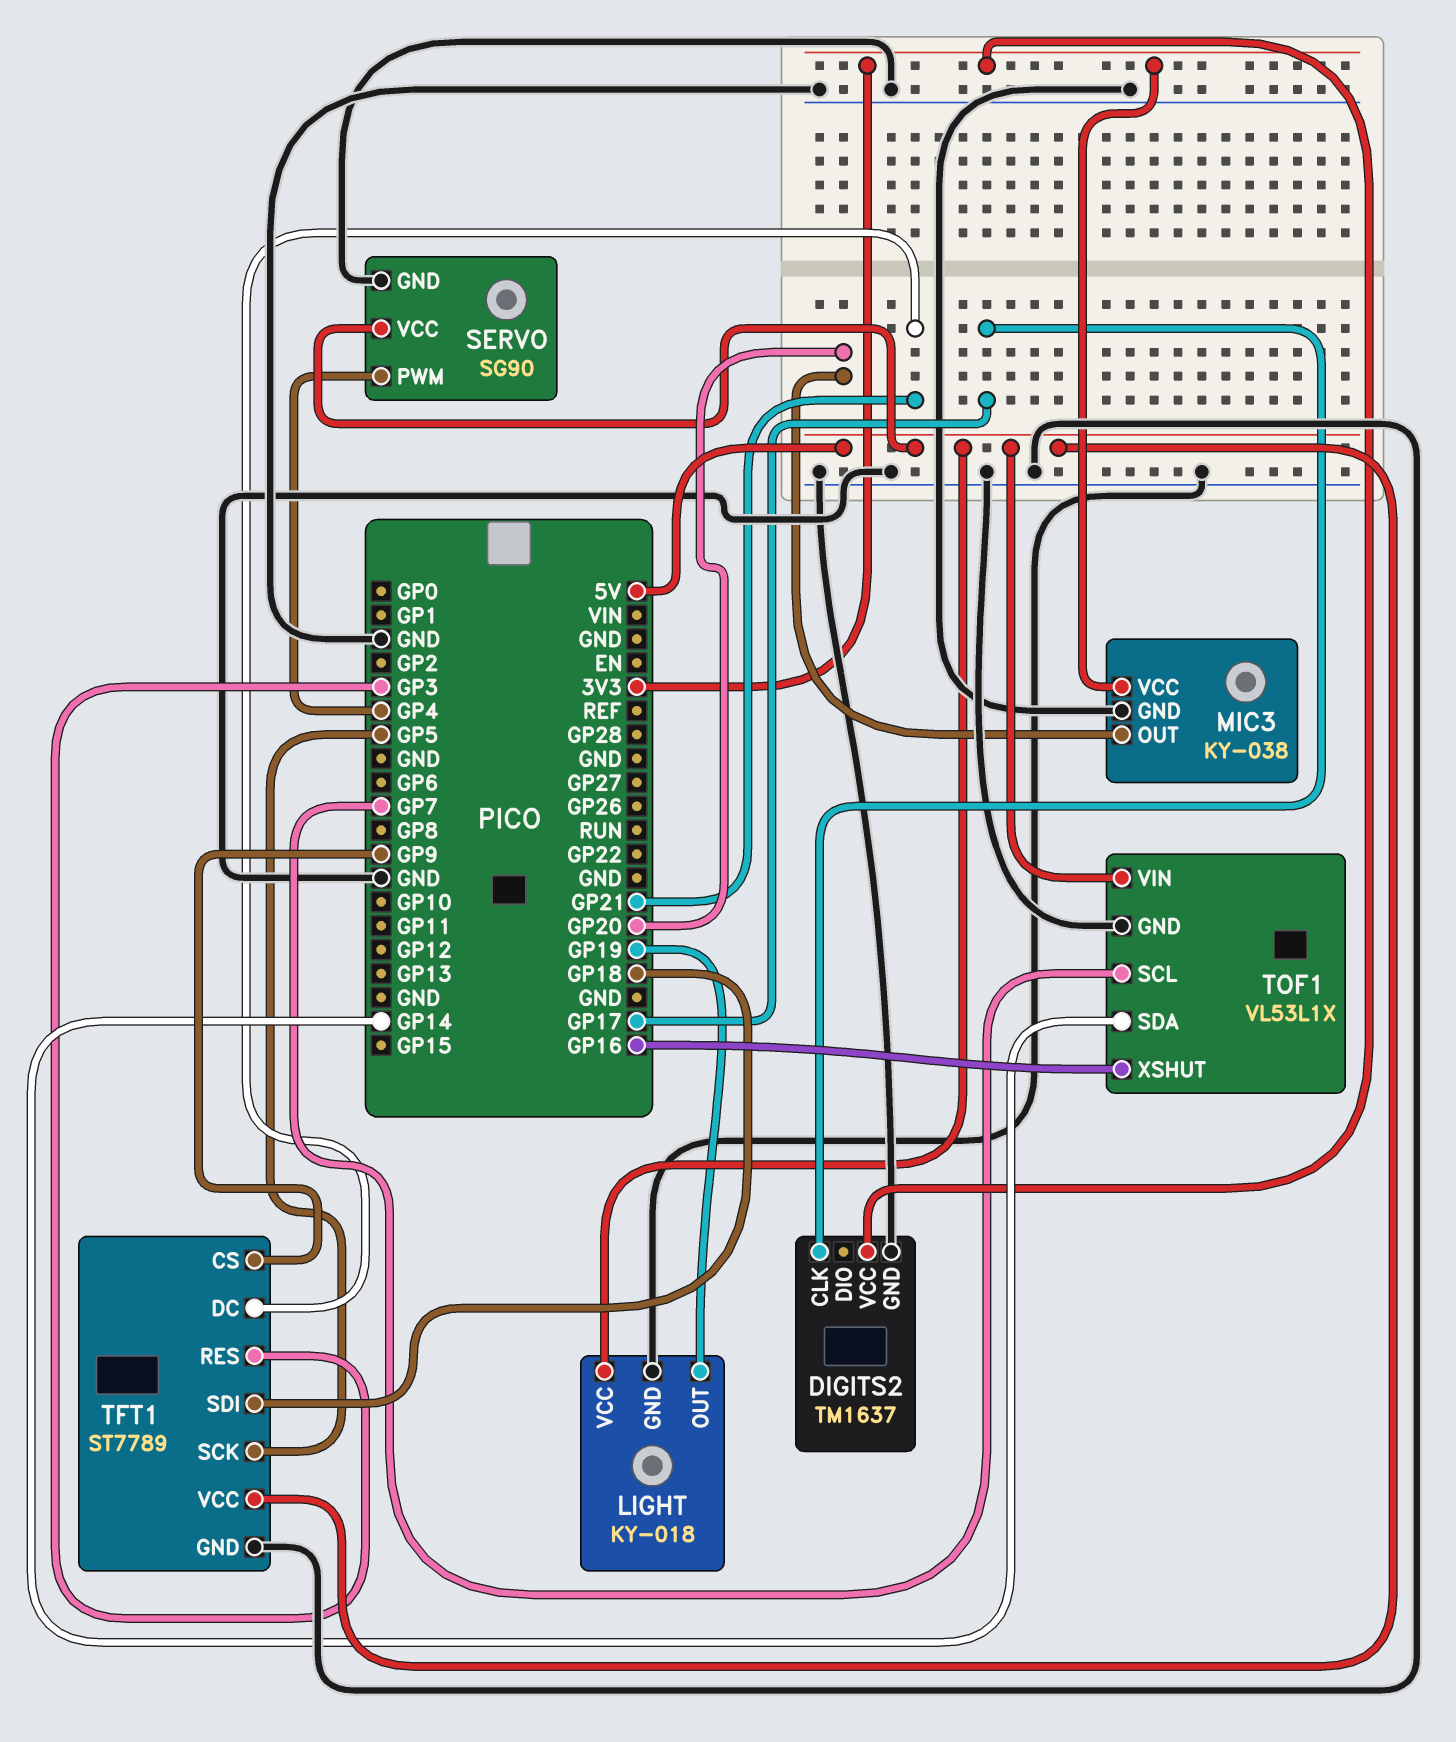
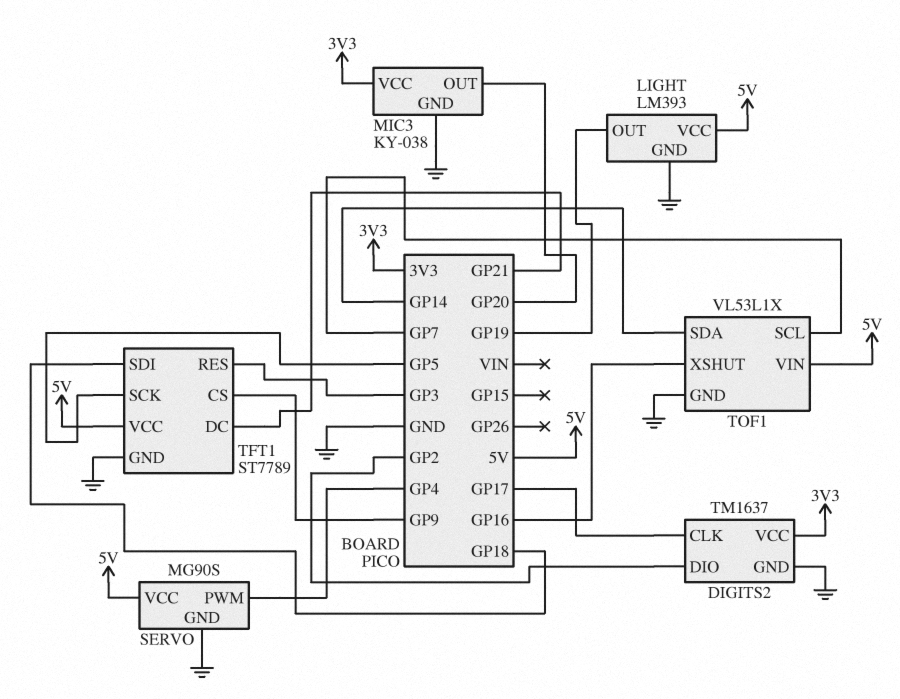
DIGITS2 pin DIO: none -> GP2
LIGHT: KY-018 -> LM393
SERVO: SG90 -> MG90S

